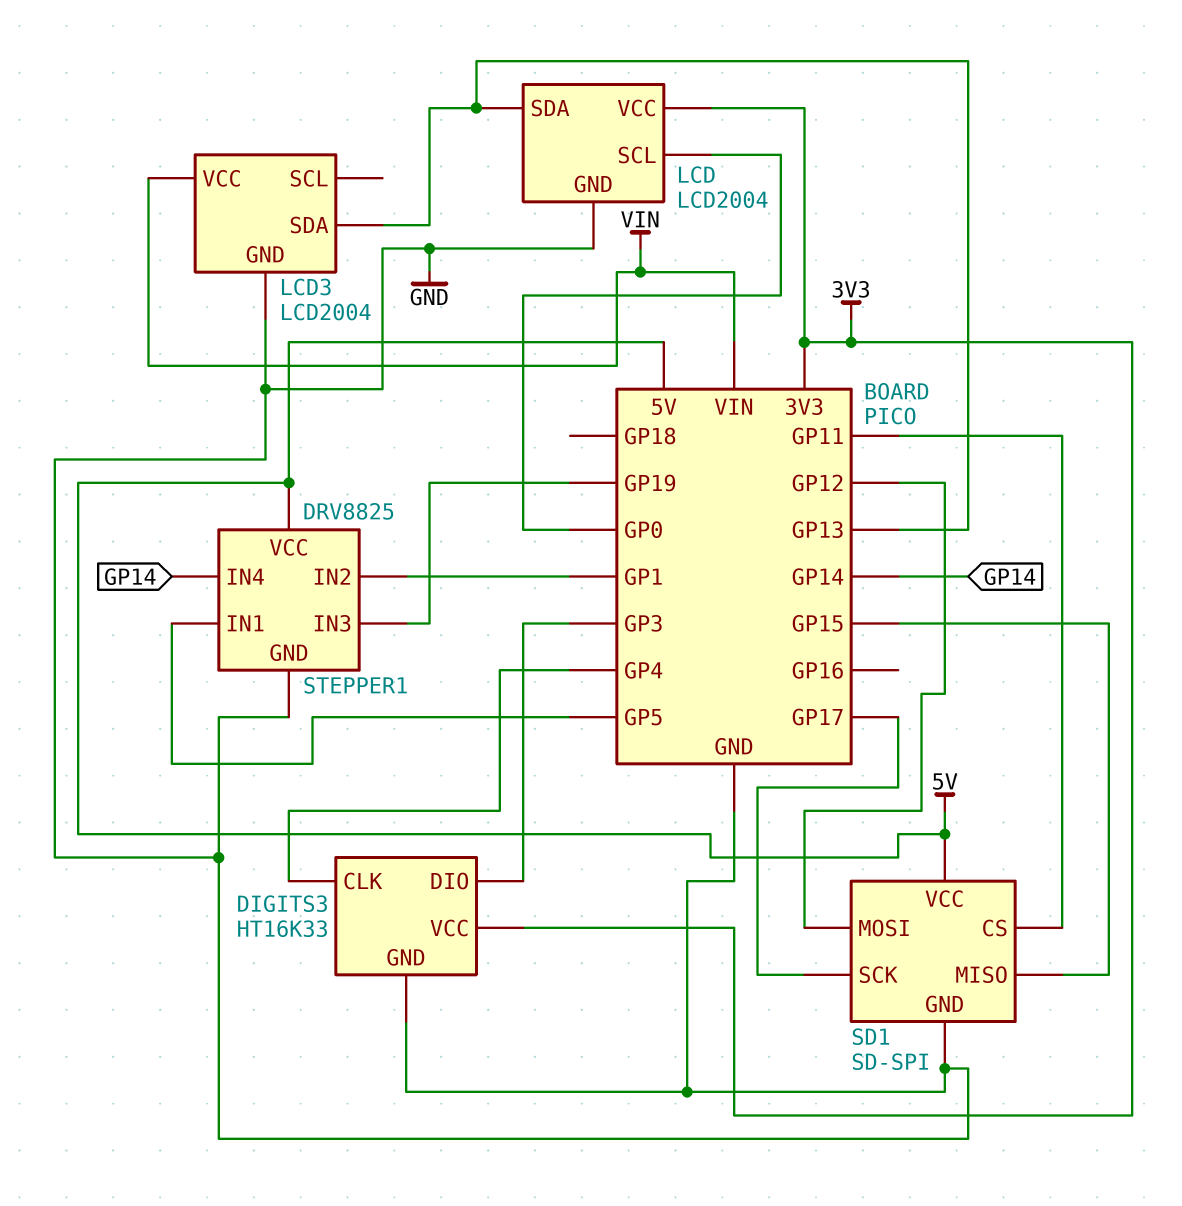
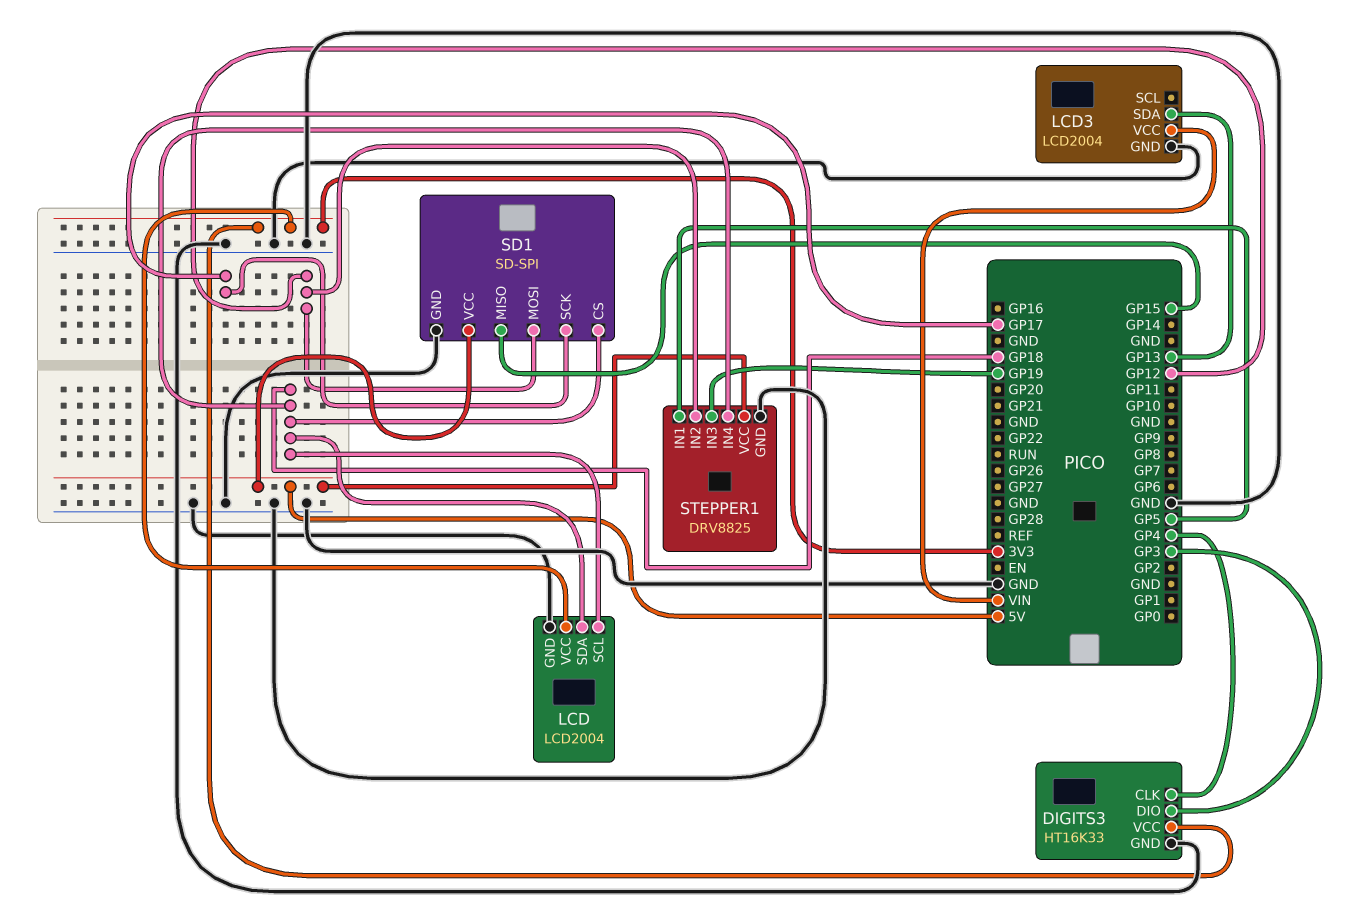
LCD pin SCL: GP0 -> GP18
LCD pin SDA: GP13 -> GP18
SD1 pin CS: GP11 -> GP18
STEPPER1 pin IN2: GP1 -> GP12
STEPPER1 pin IN4: GP14 -> GP18

